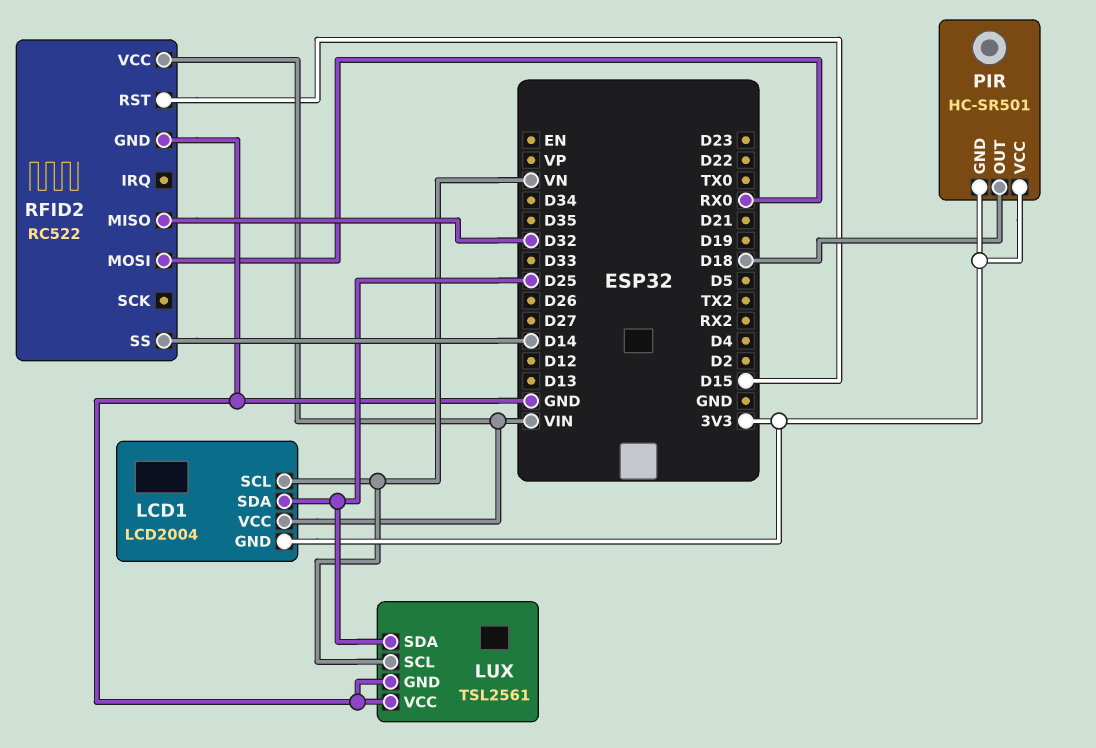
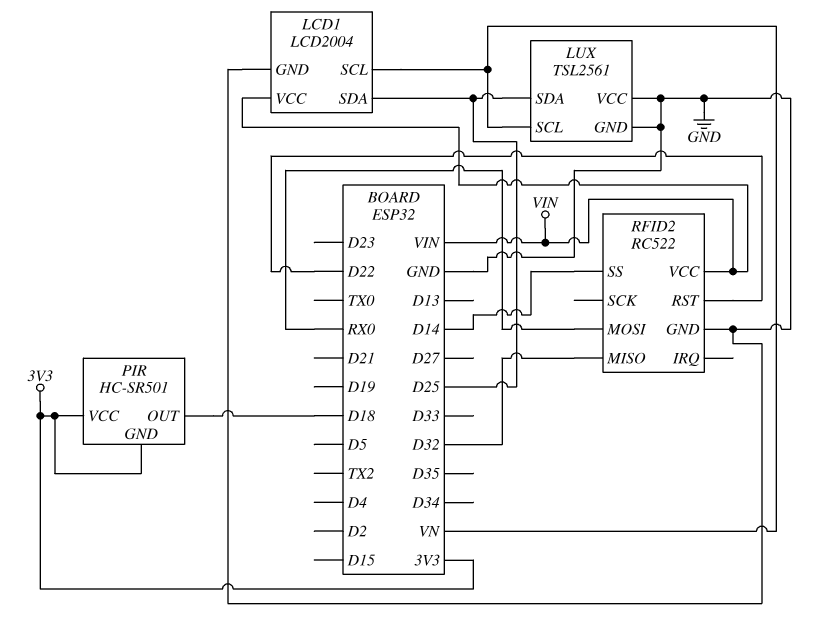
LCD1 pin GND: 3V3 -> GND
RFID2 pin RST: D15 -> D22

